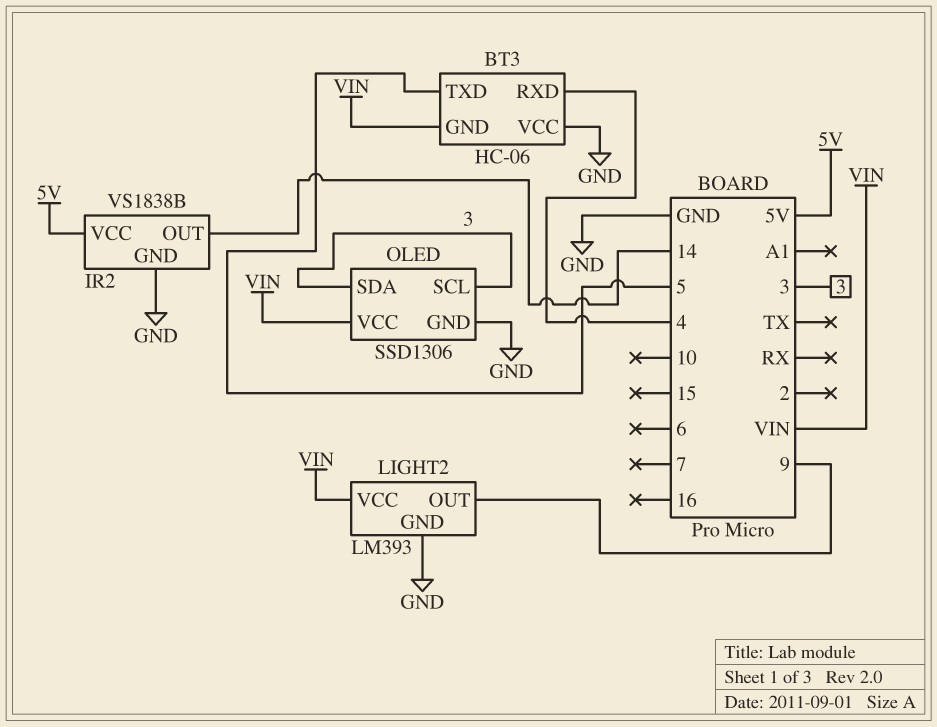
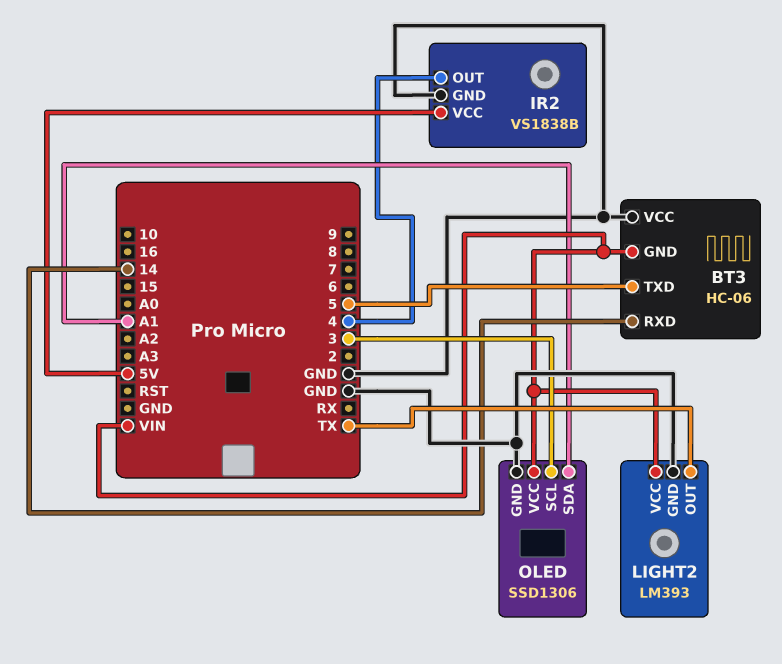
BT3 pin RXD: 4 -> 14
IR2 pin OUT: 14 -> 4
LIGHT2 pin OUT: 9 -> TX
OLED pin SDA: 3 -> A1

